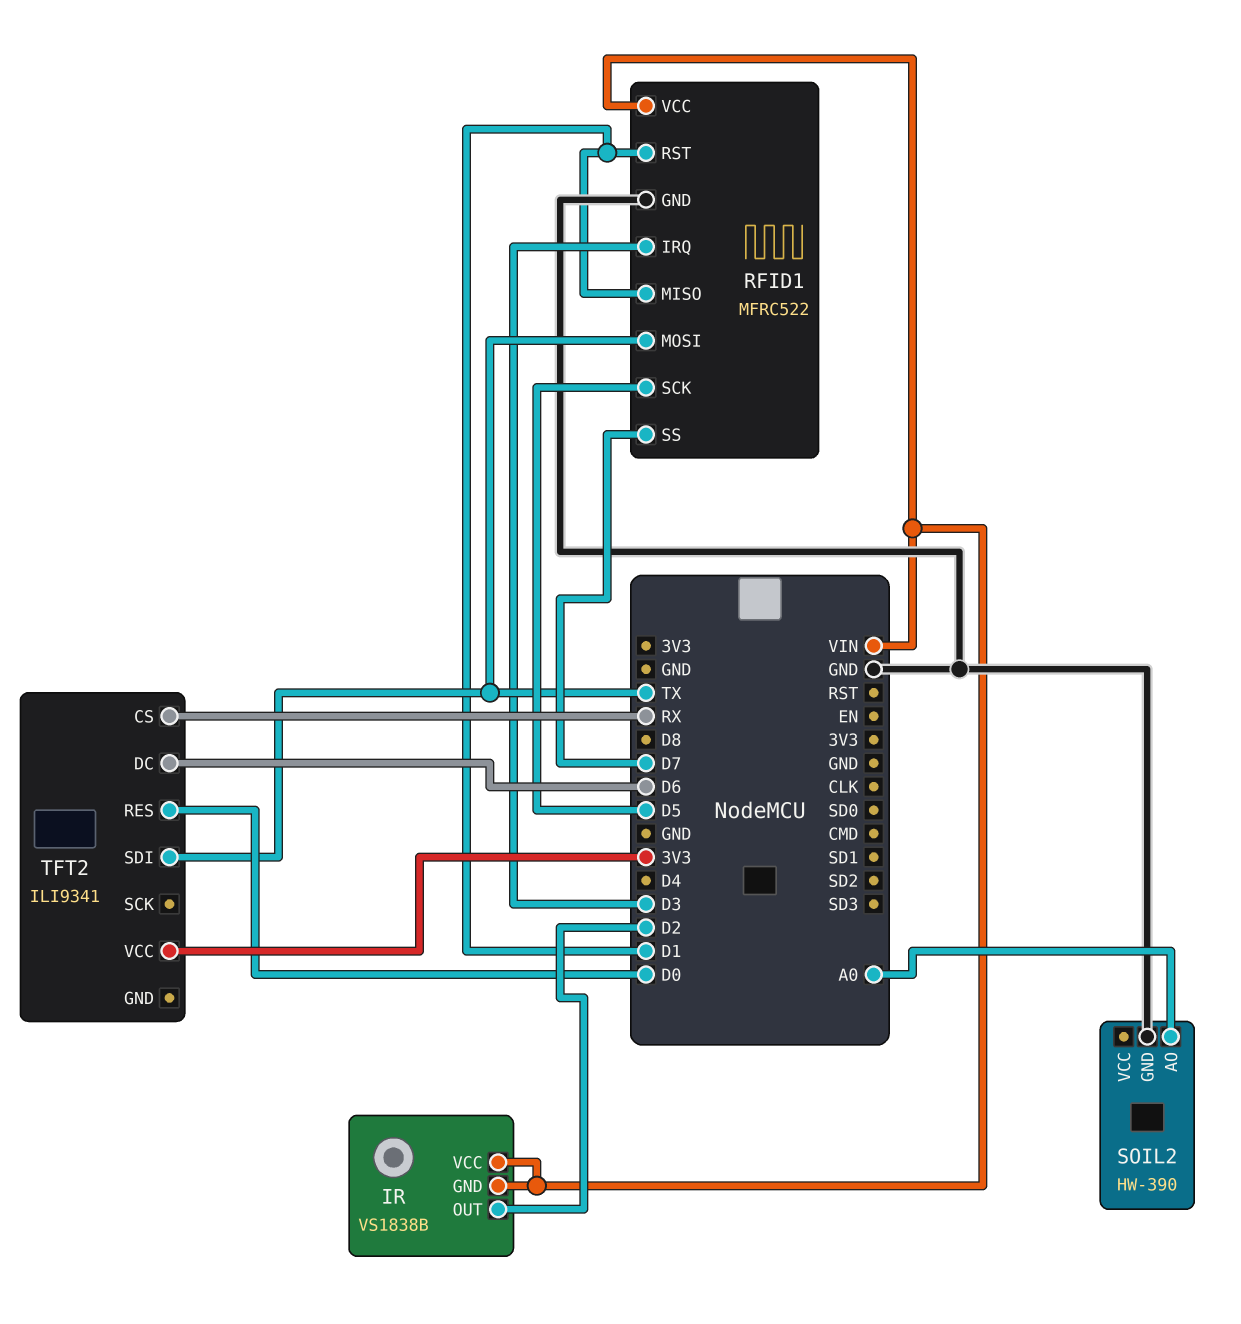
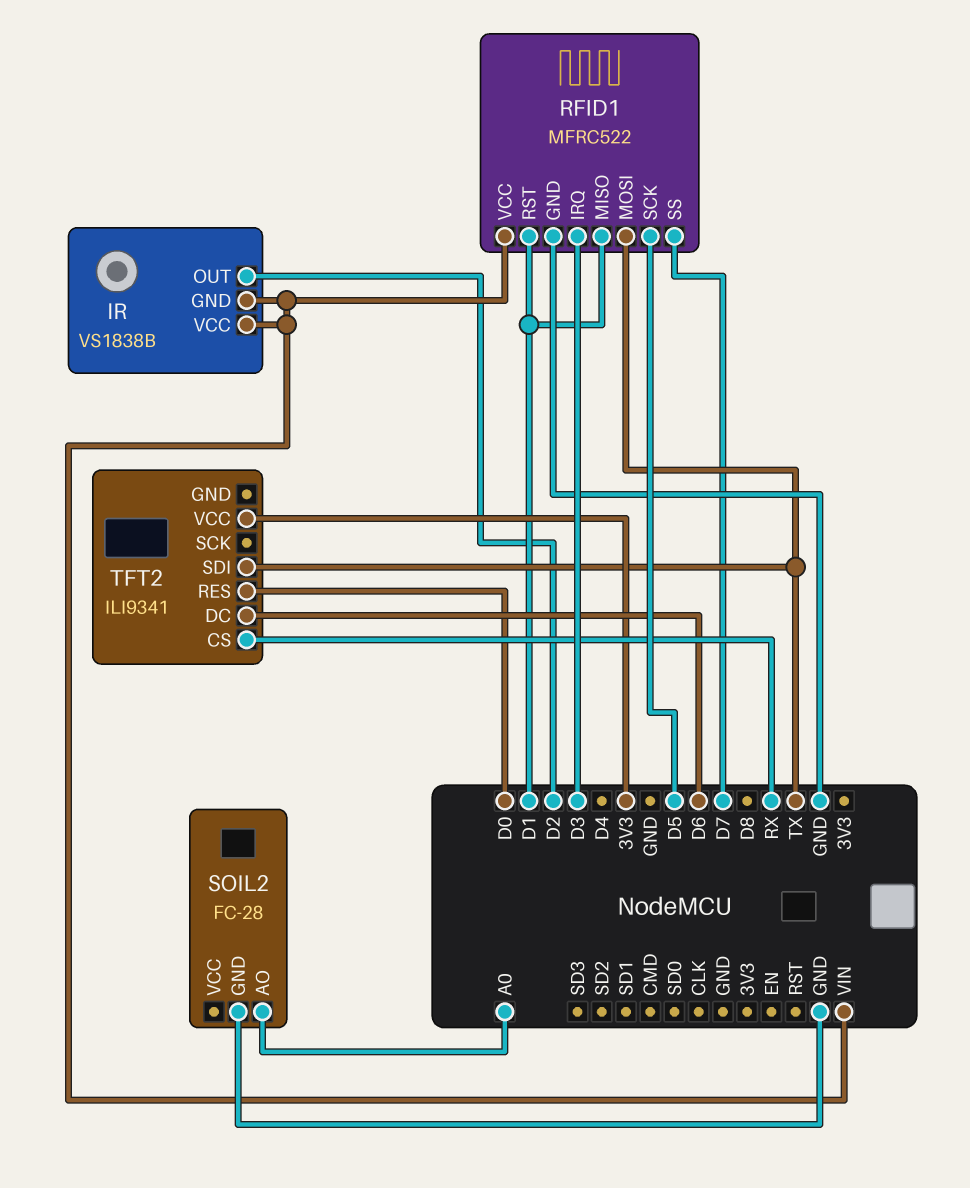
SOIL2: HW-390 -> FC-28

